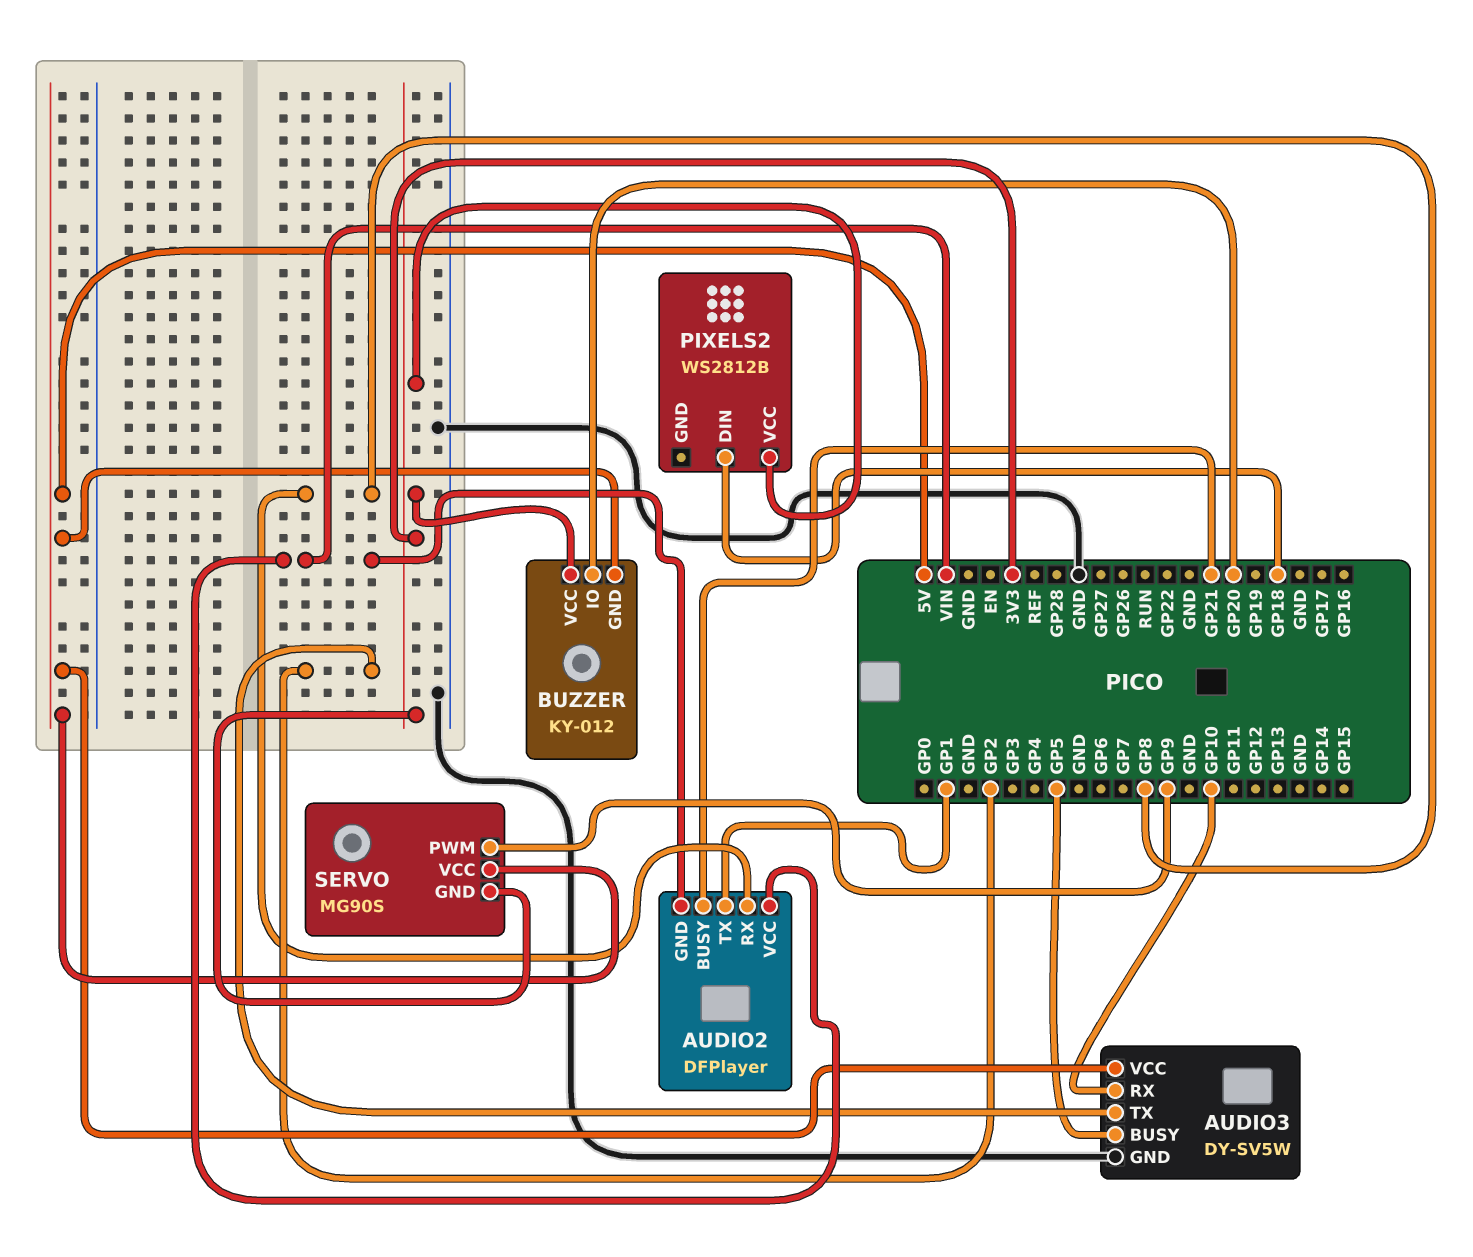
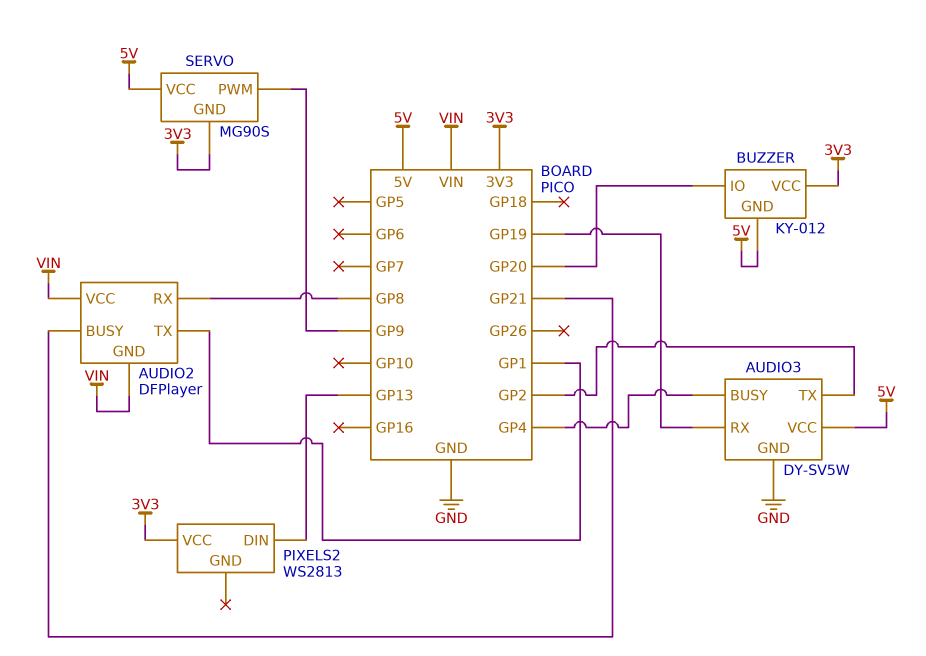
AUDIO3 pin BUSY: GP5 -> GP4
AUDIO3 pin RX: GP10 -> GP19
PIXELS2: WS2812B -> WS2813
PIXELS2 pin DIN: GP18 -> GP13

